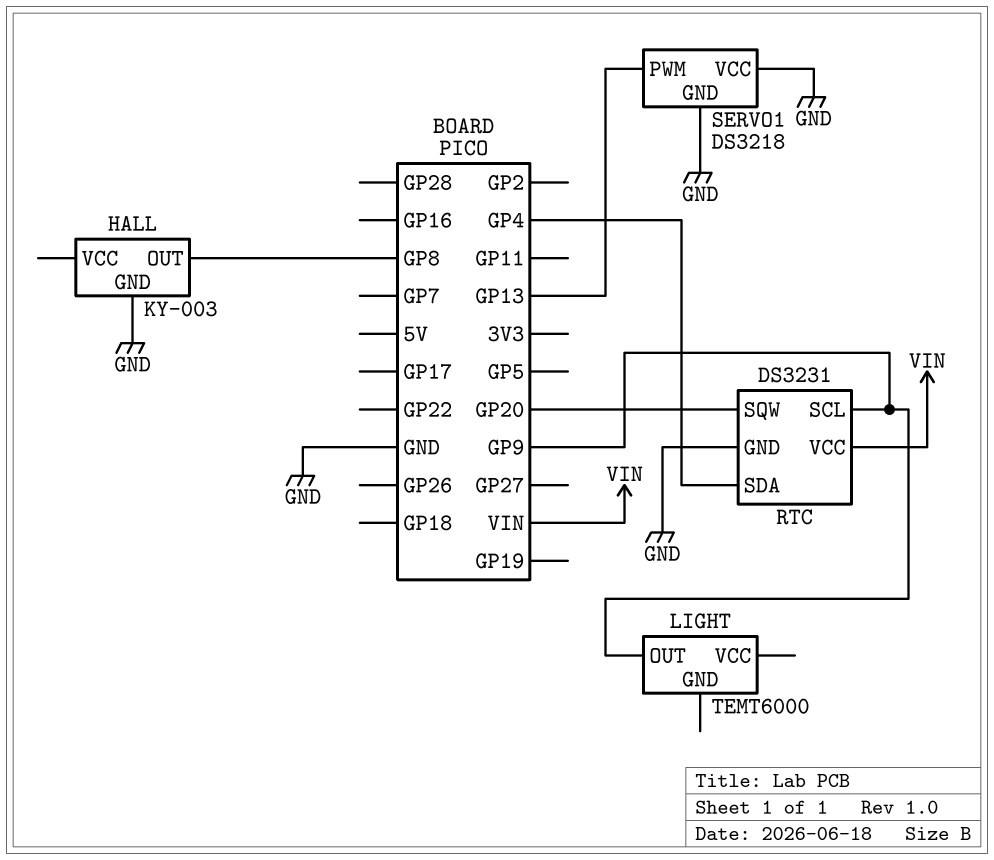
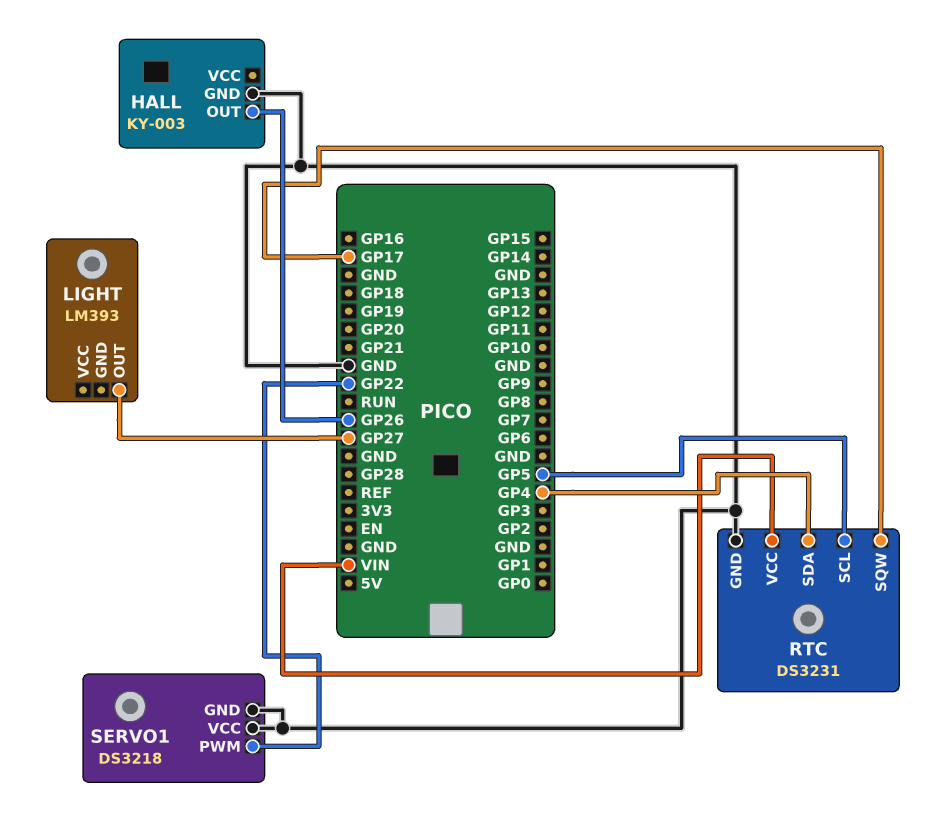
HALL pin OUT: GP8 -> GP26
LIGHT: TEMT6000 -> LM393
LIGHT pin OUT: GP9 -> GP27
RTC pin SCL: GP9 -> GP5
RTC pin SQW: GP20 -> GP17
SERVO1 pin PWM: GP13 -> GP22

